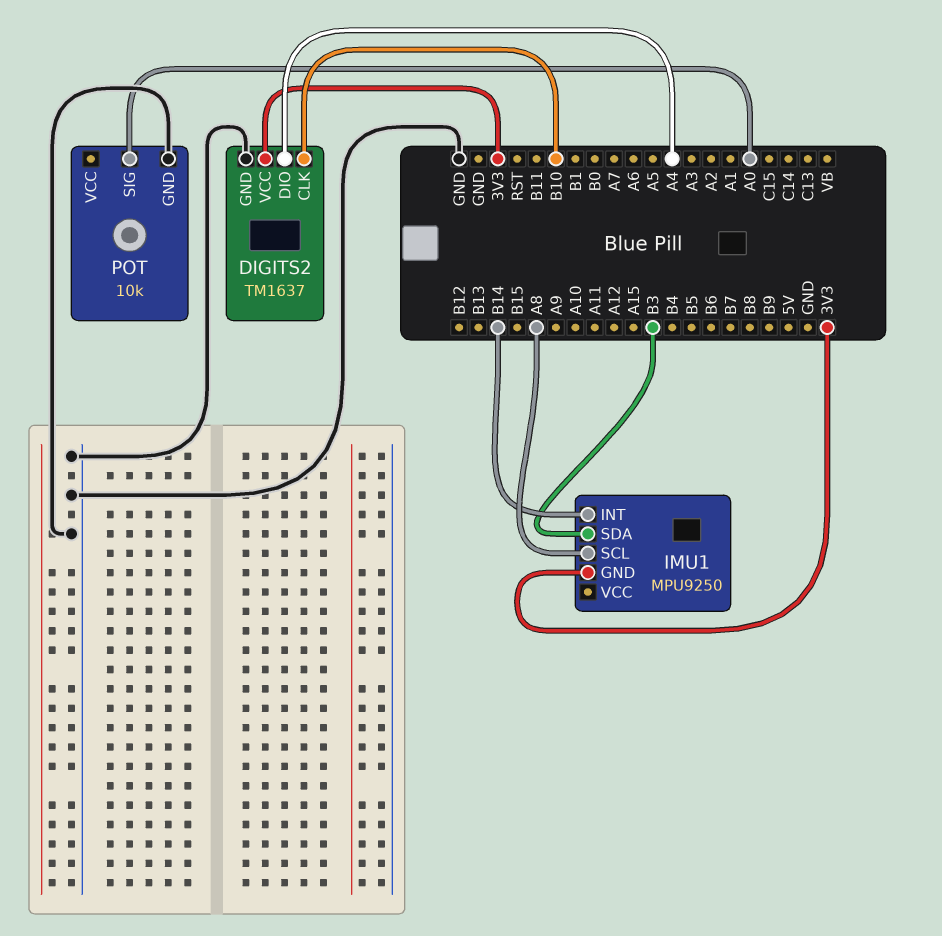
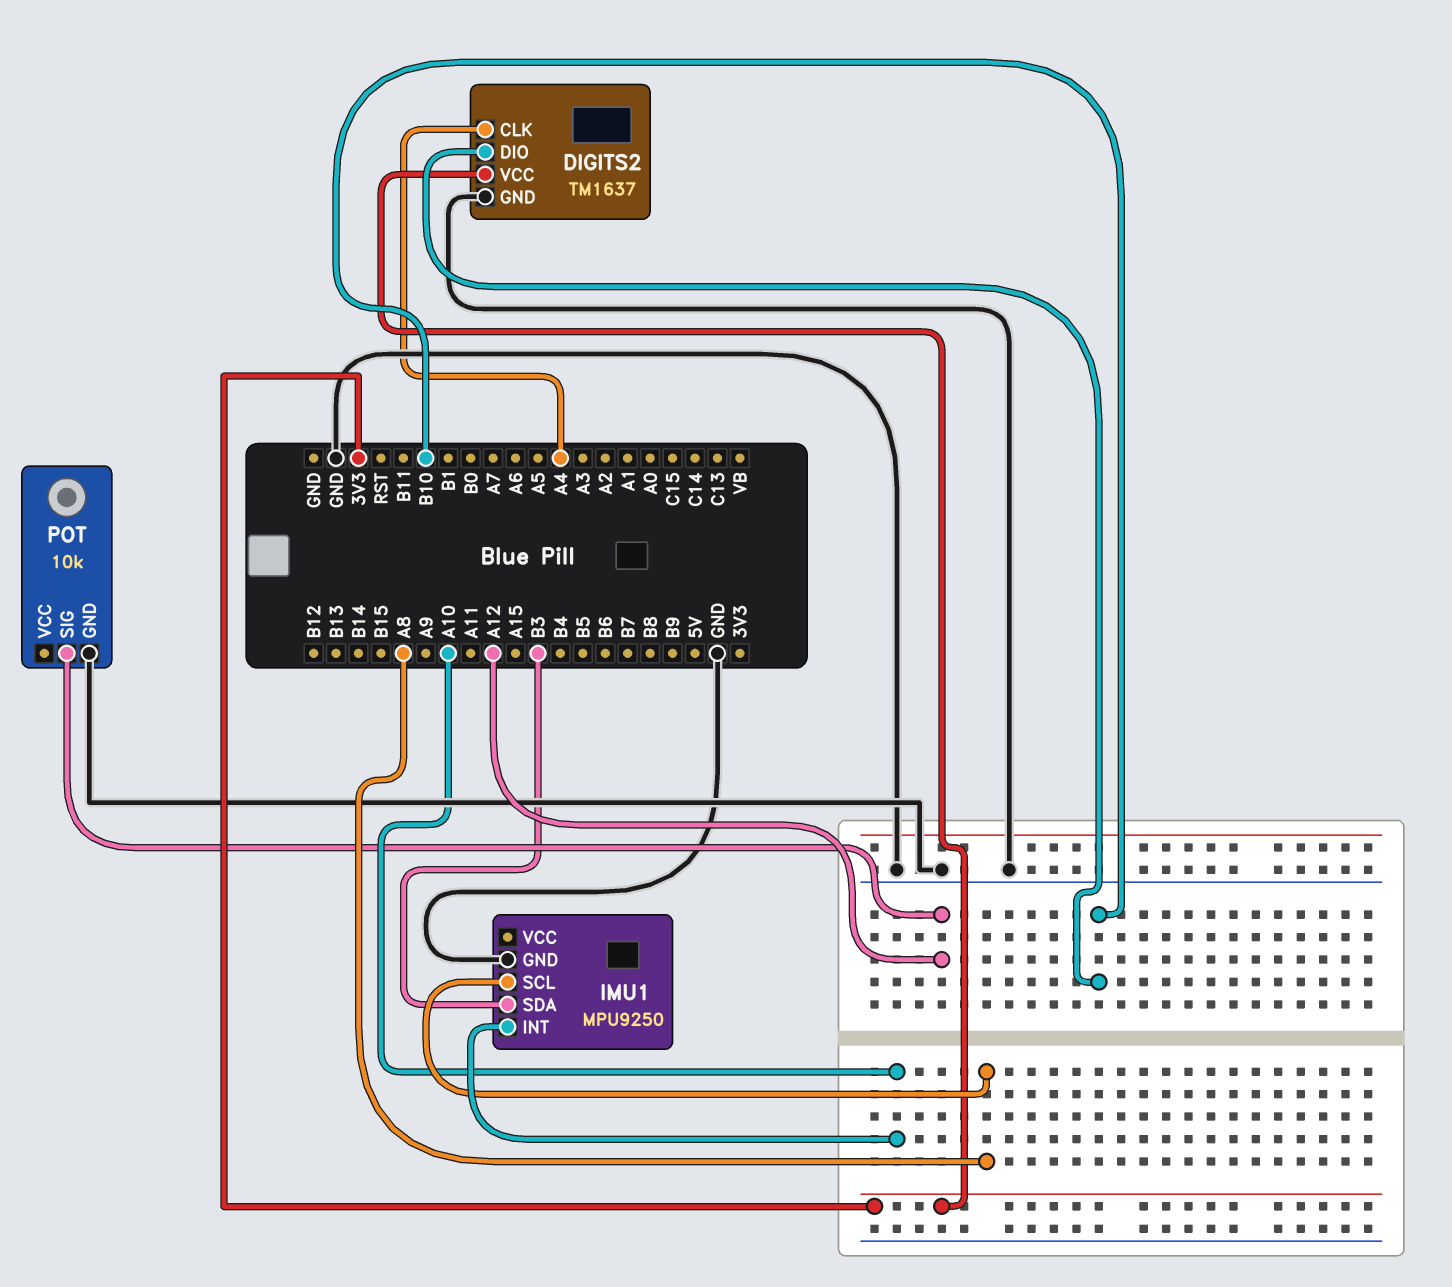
DIGITS2 pin CLK: B10 -> A4
DIGITS2 pin DIO: A4 -> B10
IMU1 pin GND: 3V3 -> GND
IMU1 pin INT: B14 -> A10
POT pin SIG: A0 -> A12

